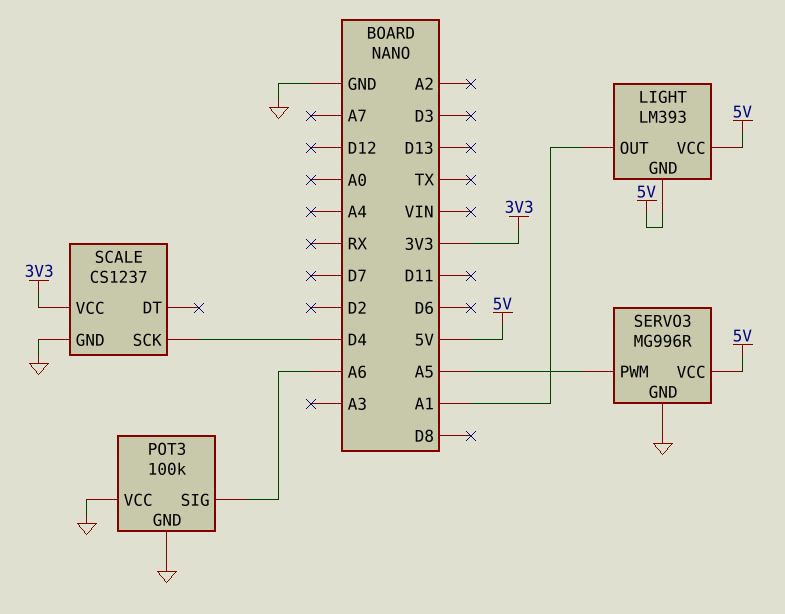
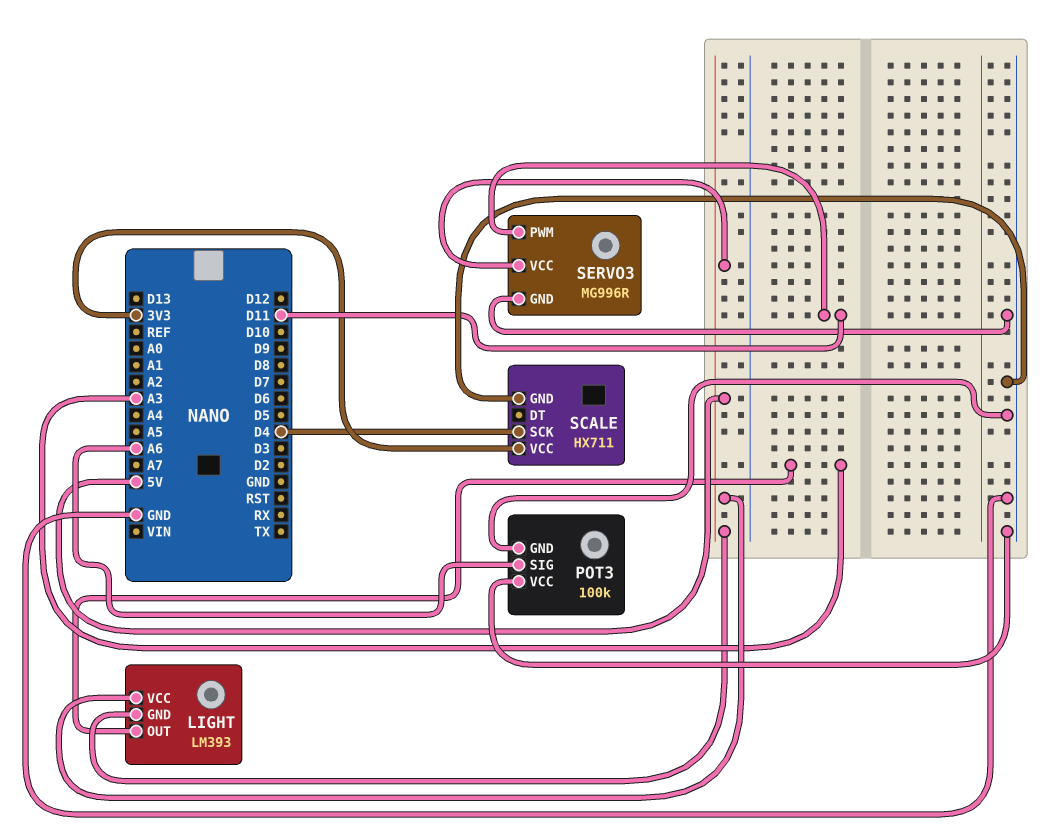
LIGHT pin OUT: A1 -> A3
SCALE: CS1237 -> HX711
SERVO3 pin PWM: A5 -> D11

